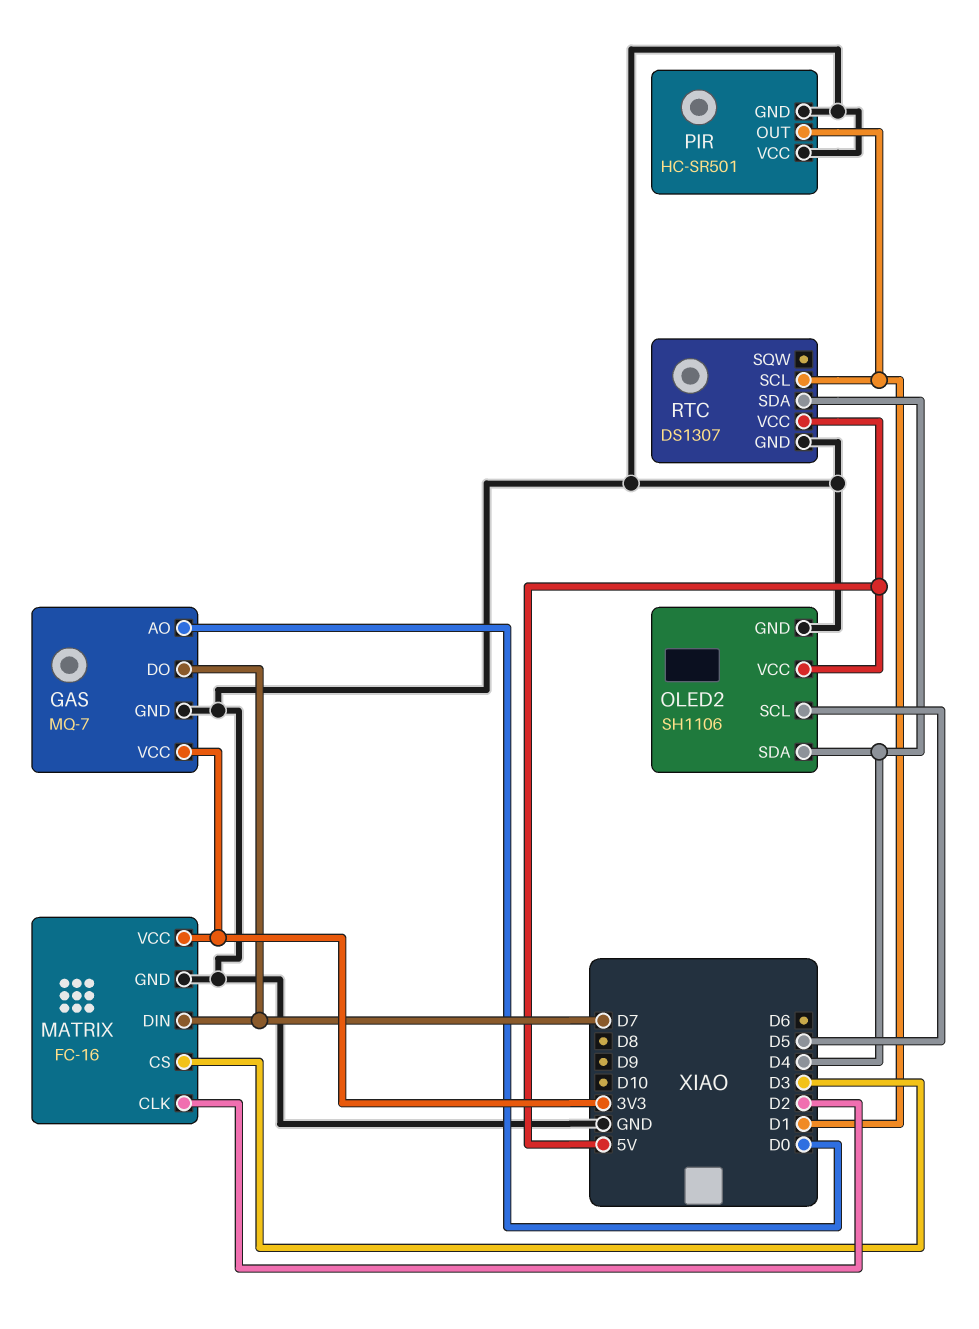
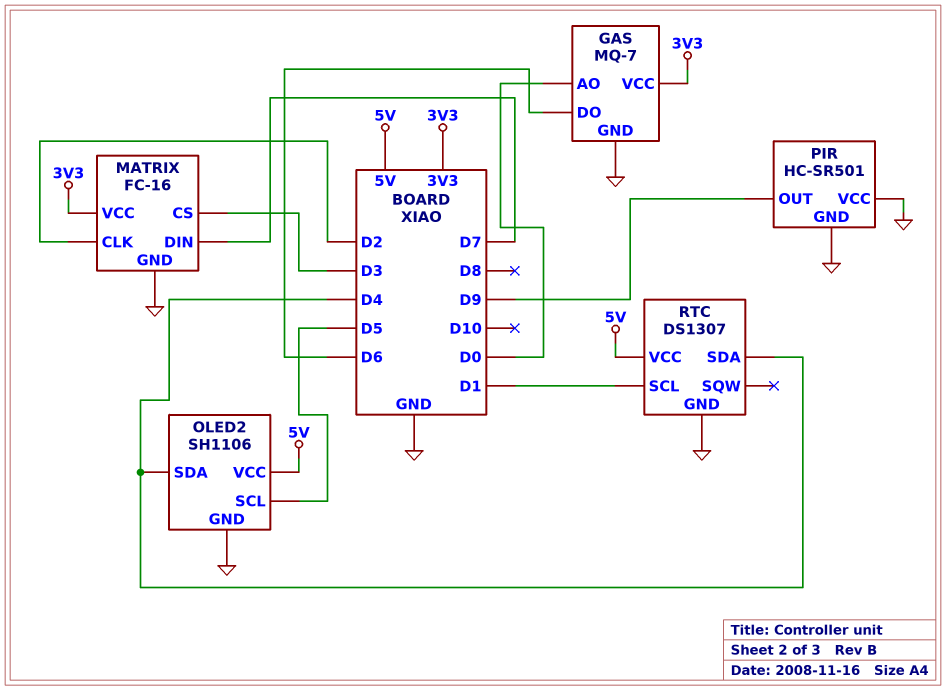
GAS pin DO: D7 -> D6
PIR pin OUT: D1 -> D9

